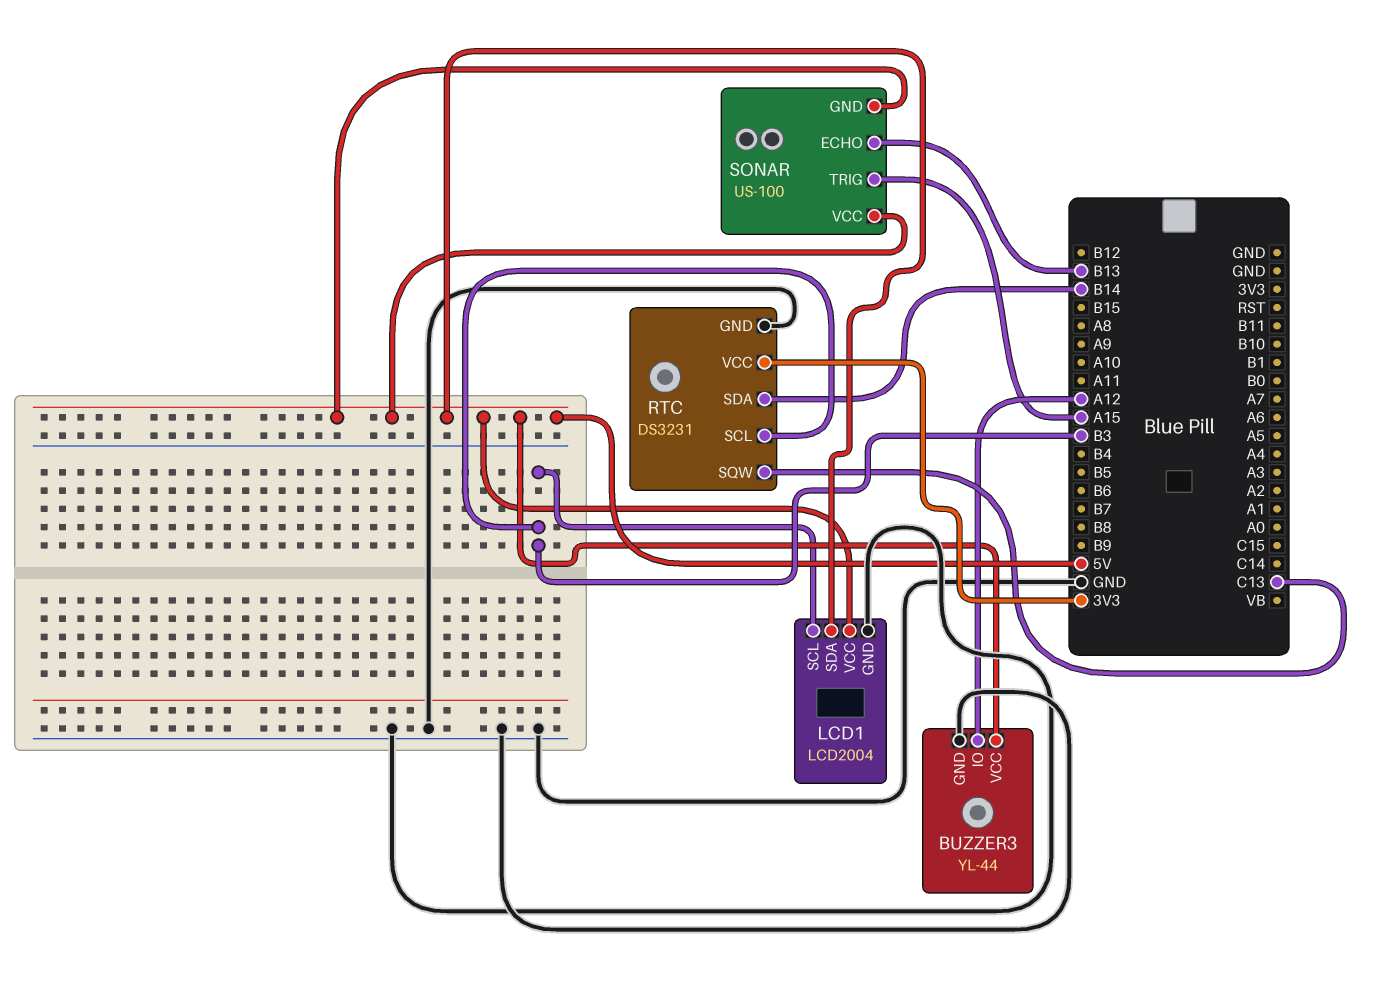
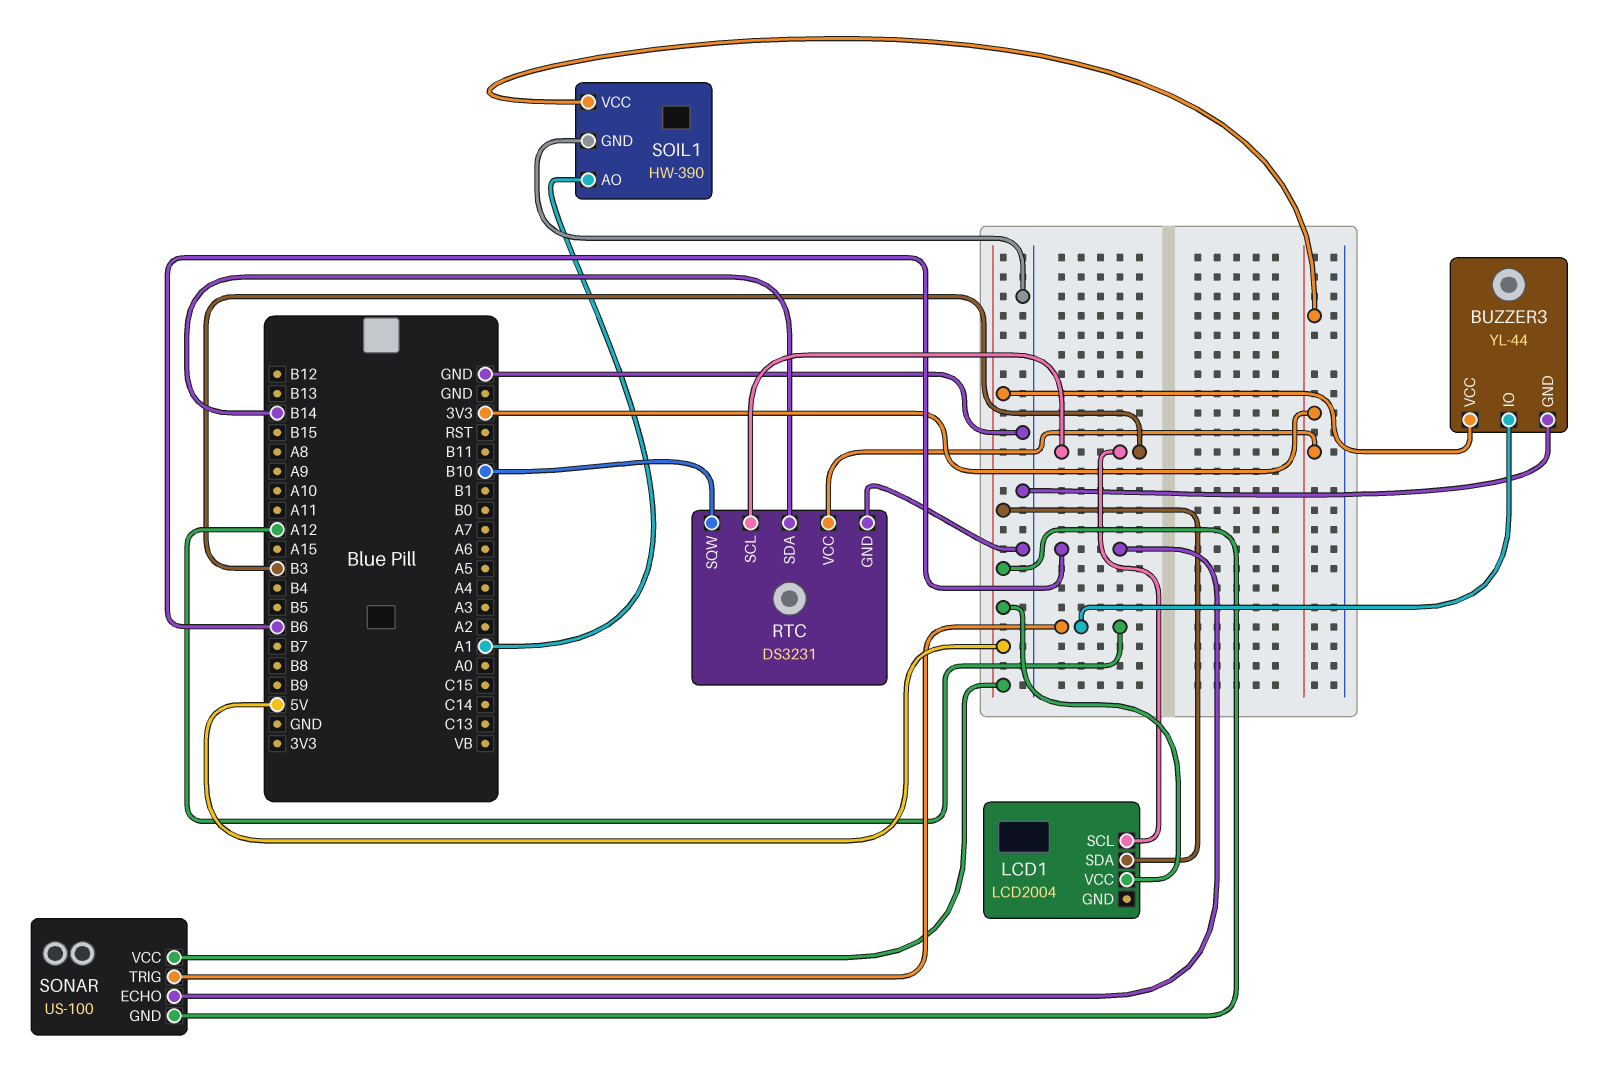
LCD1 pin GND: GND -> none
RTC pin SQW: C13 -> B10
SOIL1: none -> HW-390
SOIL1 pin AO: none -> A1
SOIL1 pin GND: none -> GND
SOIL1 pin VCC: none -> 3V3
SONAR pin ECHO: B13 -> B6
SONAR pin TRIG: A15 -> A12

